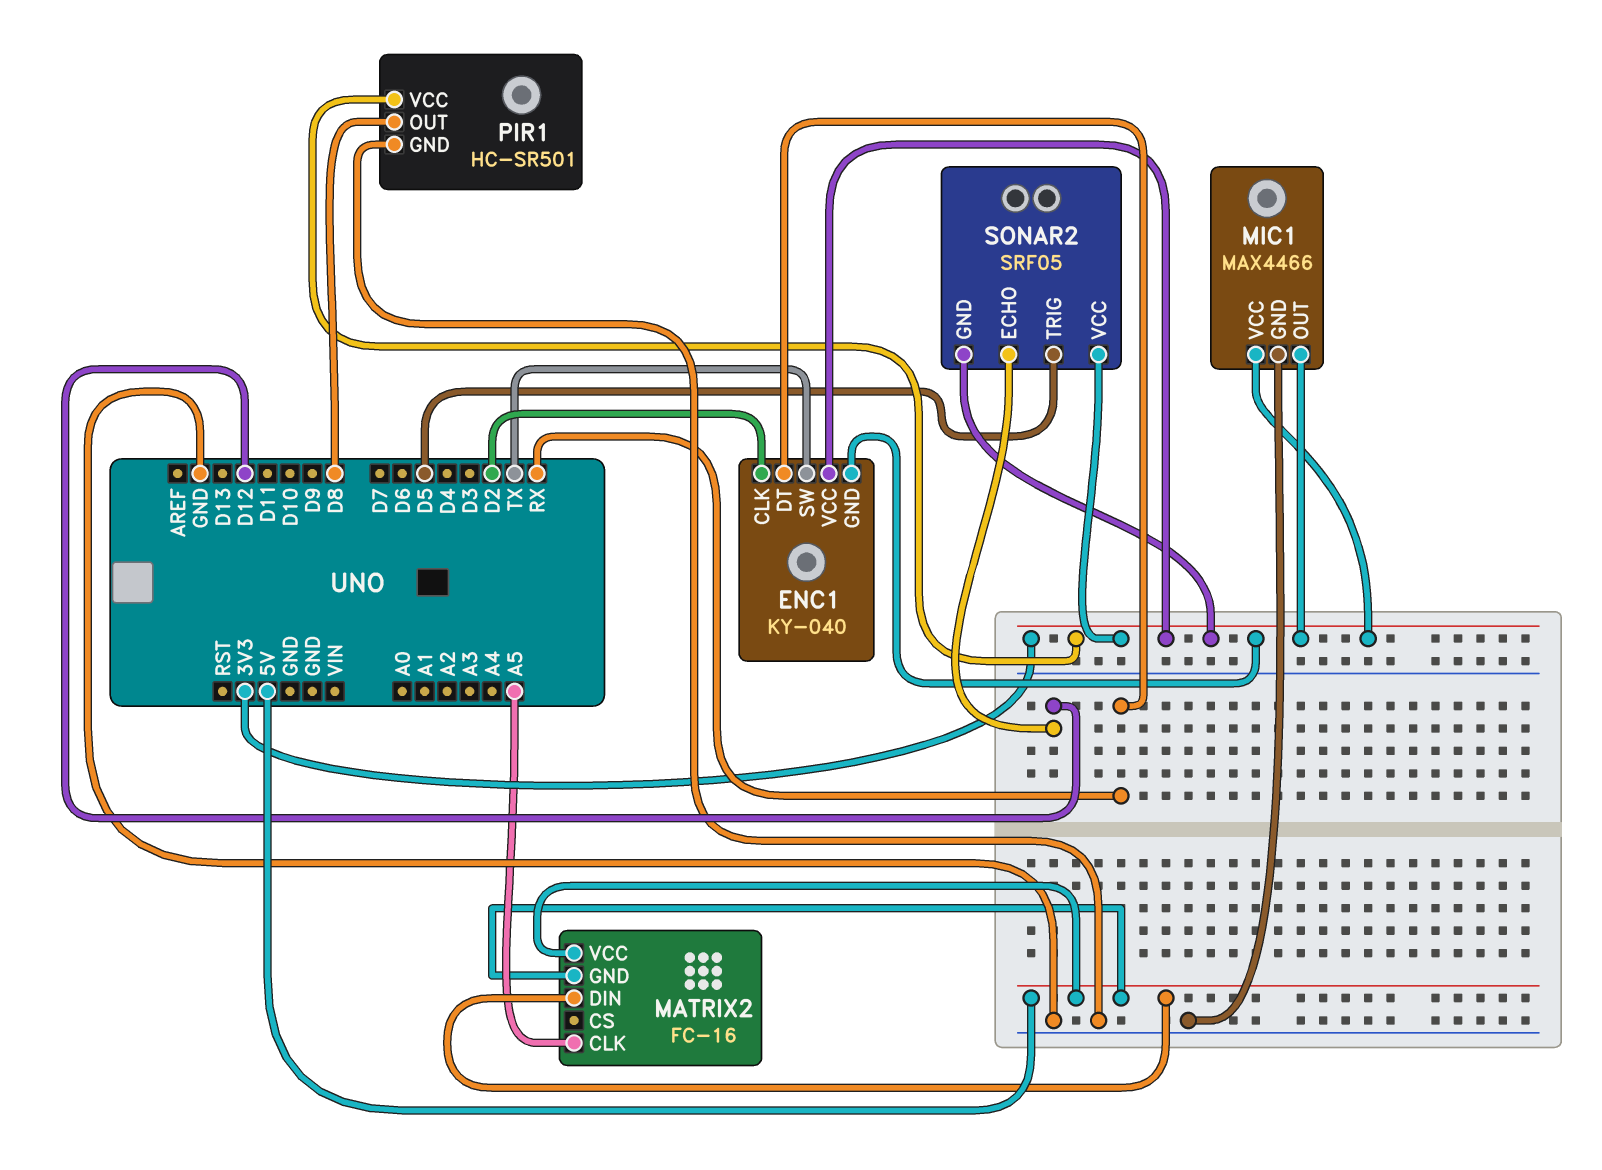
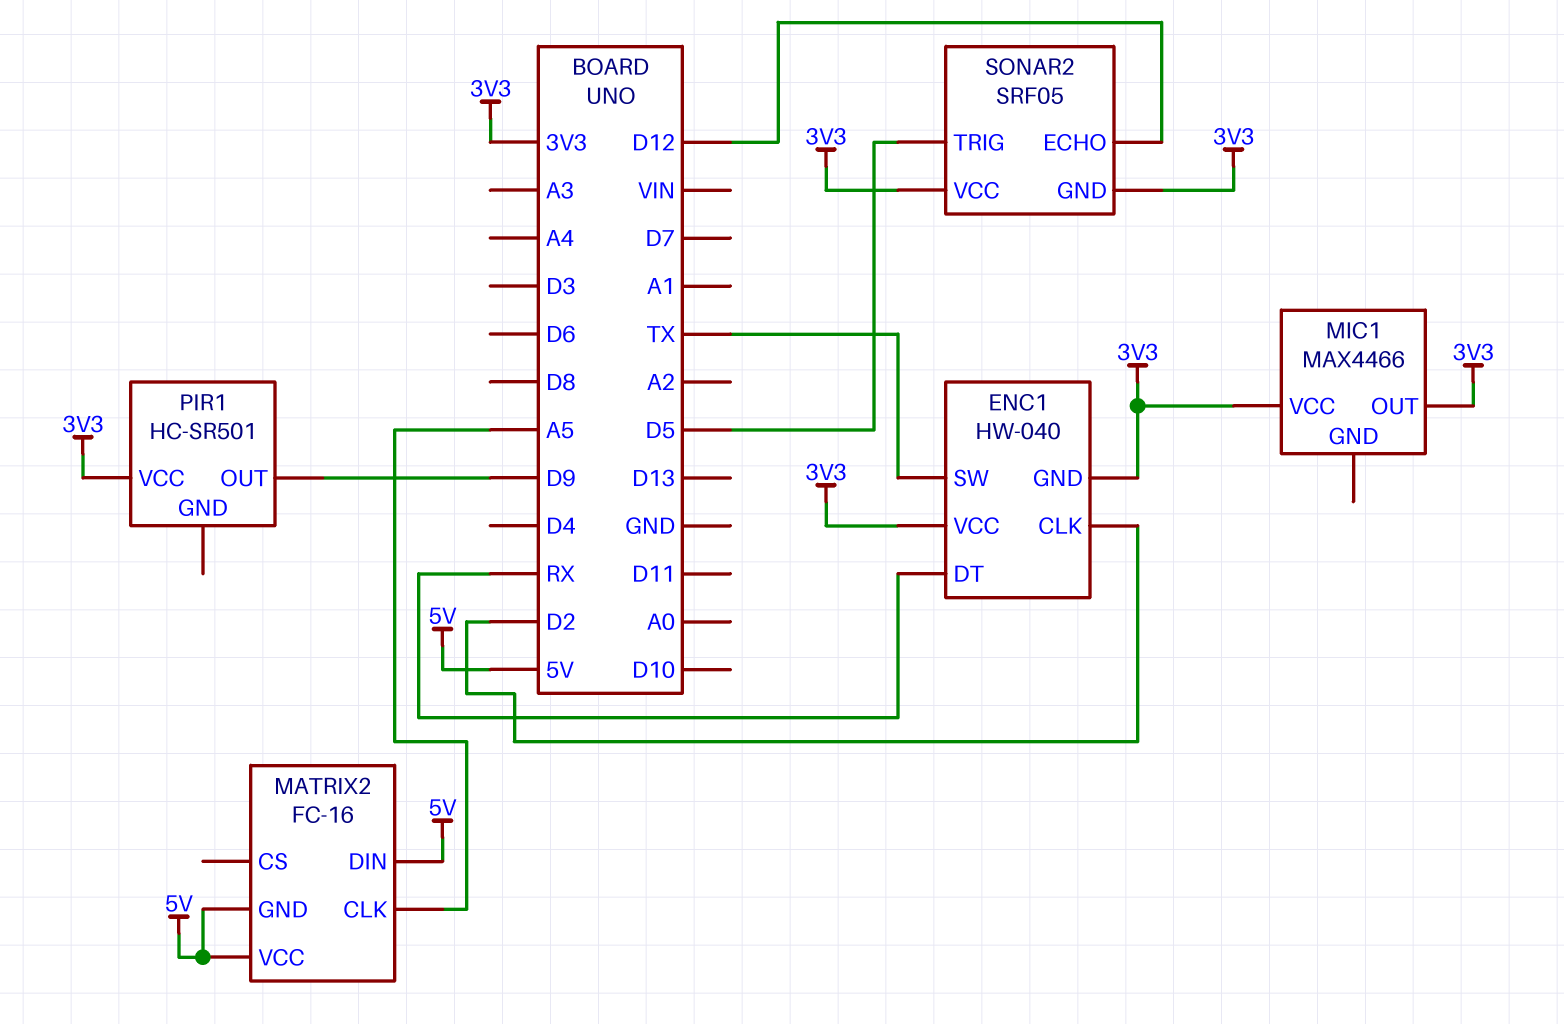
ENC1: KY-040 -> HW-040
MIC1 pin GND: GND -> none
PIR1 pin GND: GND -> none
PIR1 pin OUT: D8 -> D9

